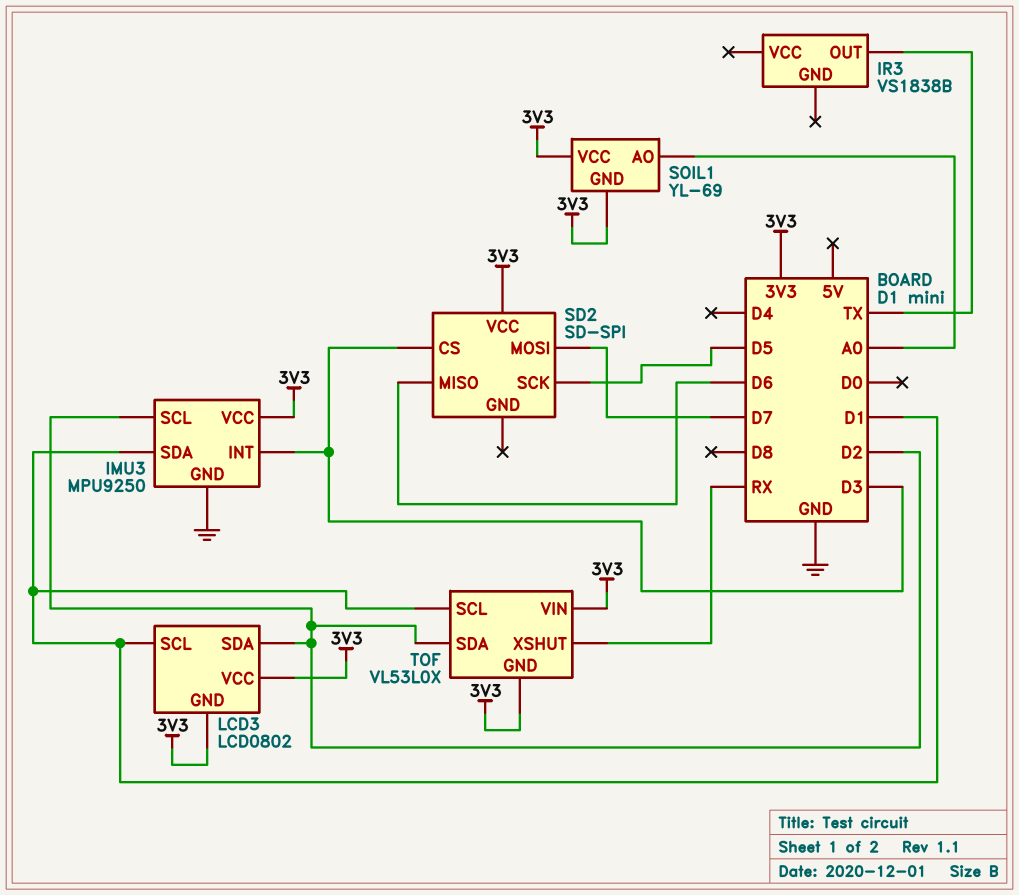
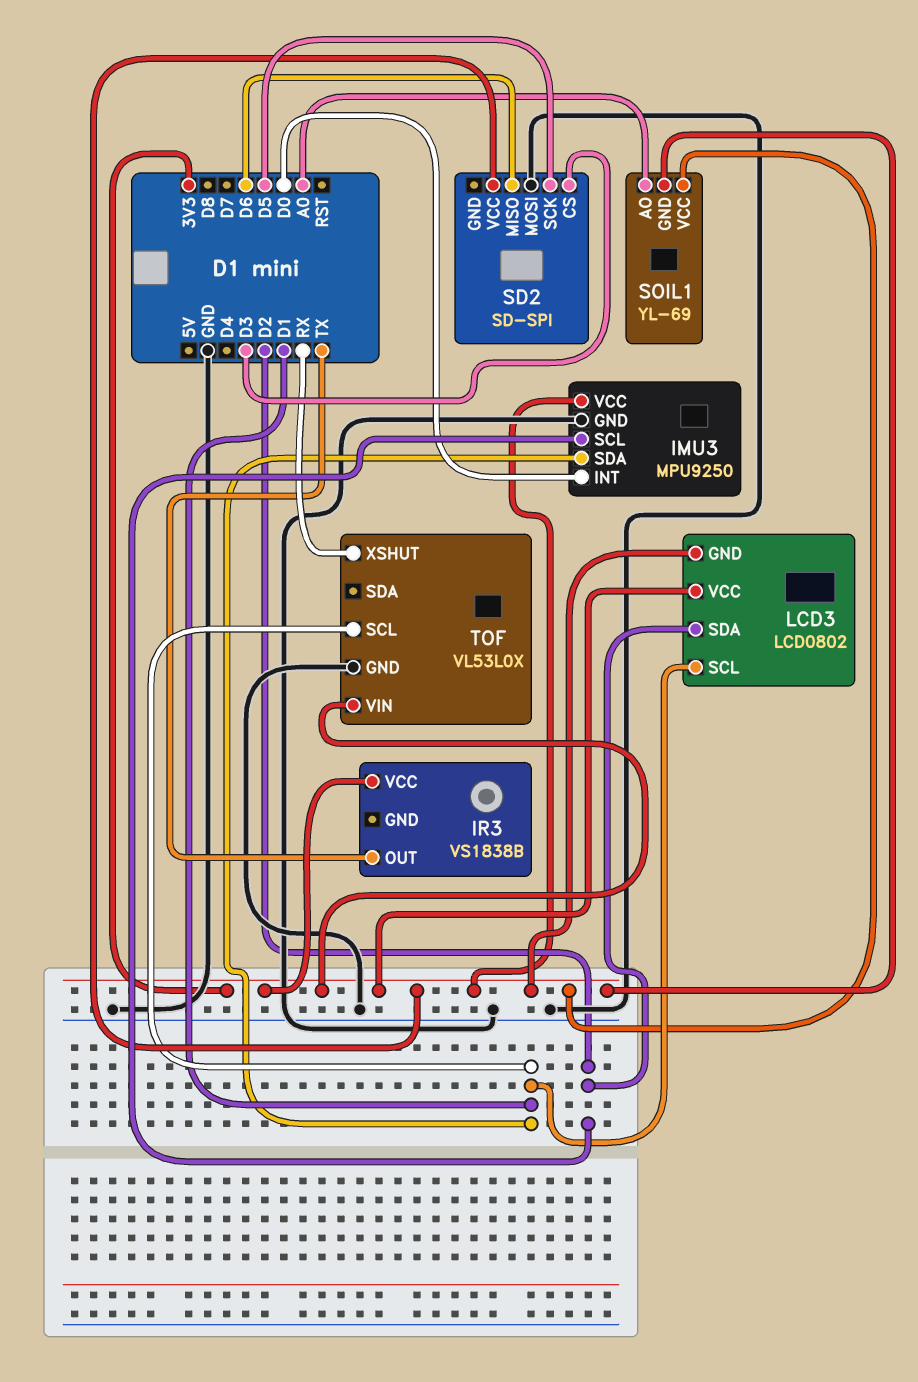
IMU3 pin INT: D3 -> D0
IR3 pin VCC: none -> 3V3
SD2 pin MOSI: D7 -> GND
TOF pin GND: 3V3 -> GND
TOF pin SDA: D2 -> none

